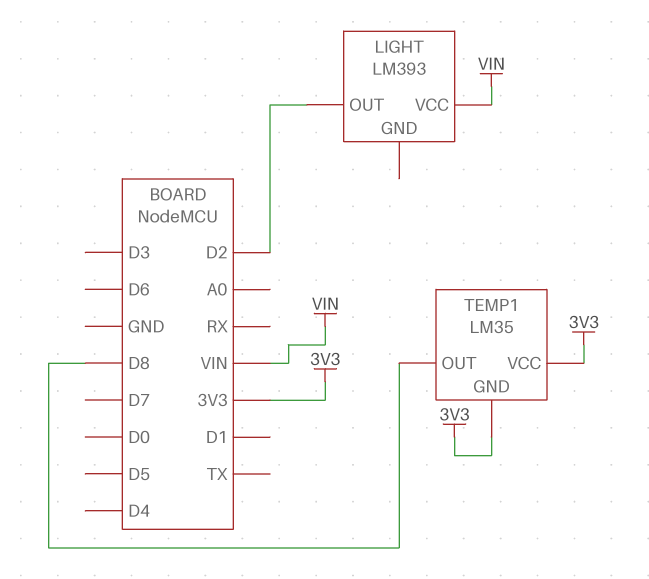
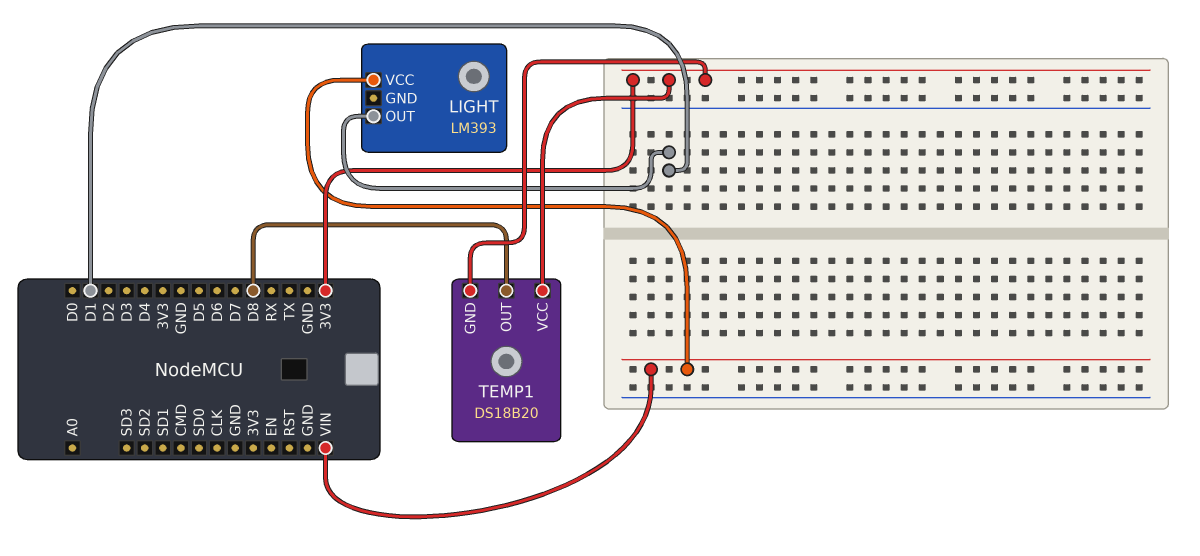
LIGHT pin OUT: D2 -> D1
TEMP1: LM35 -> DS18B20

